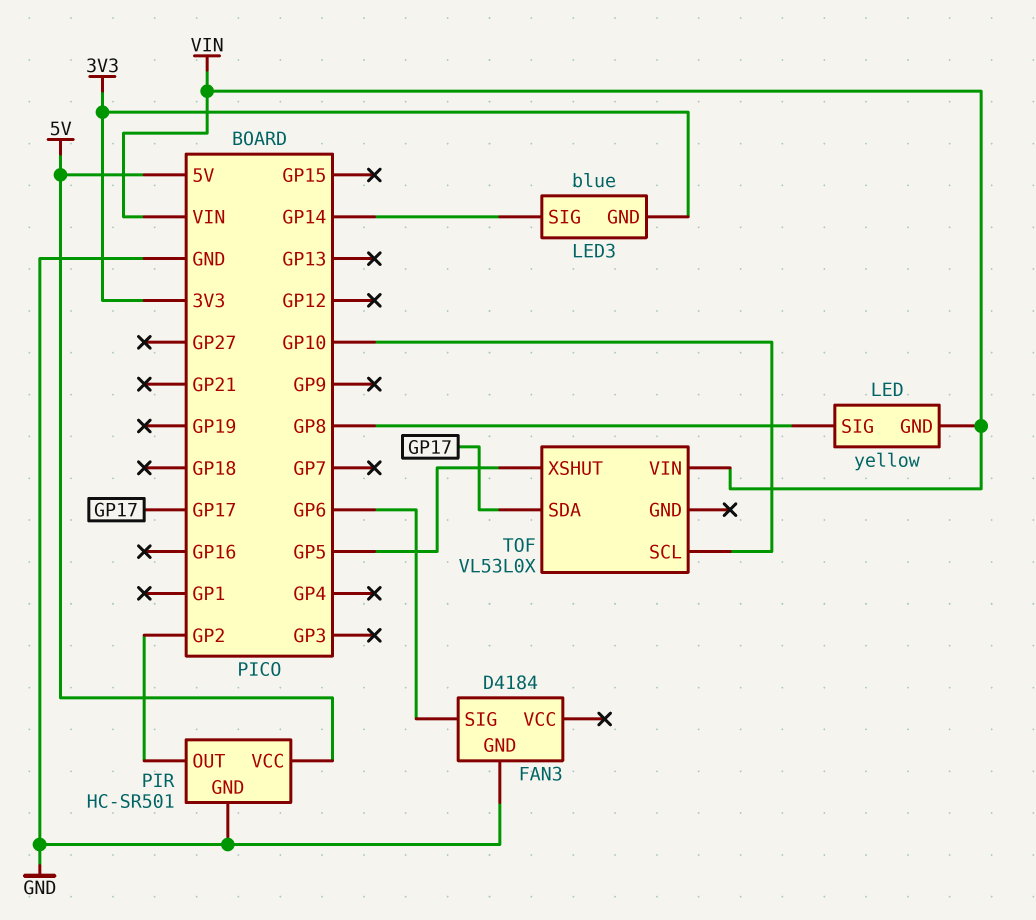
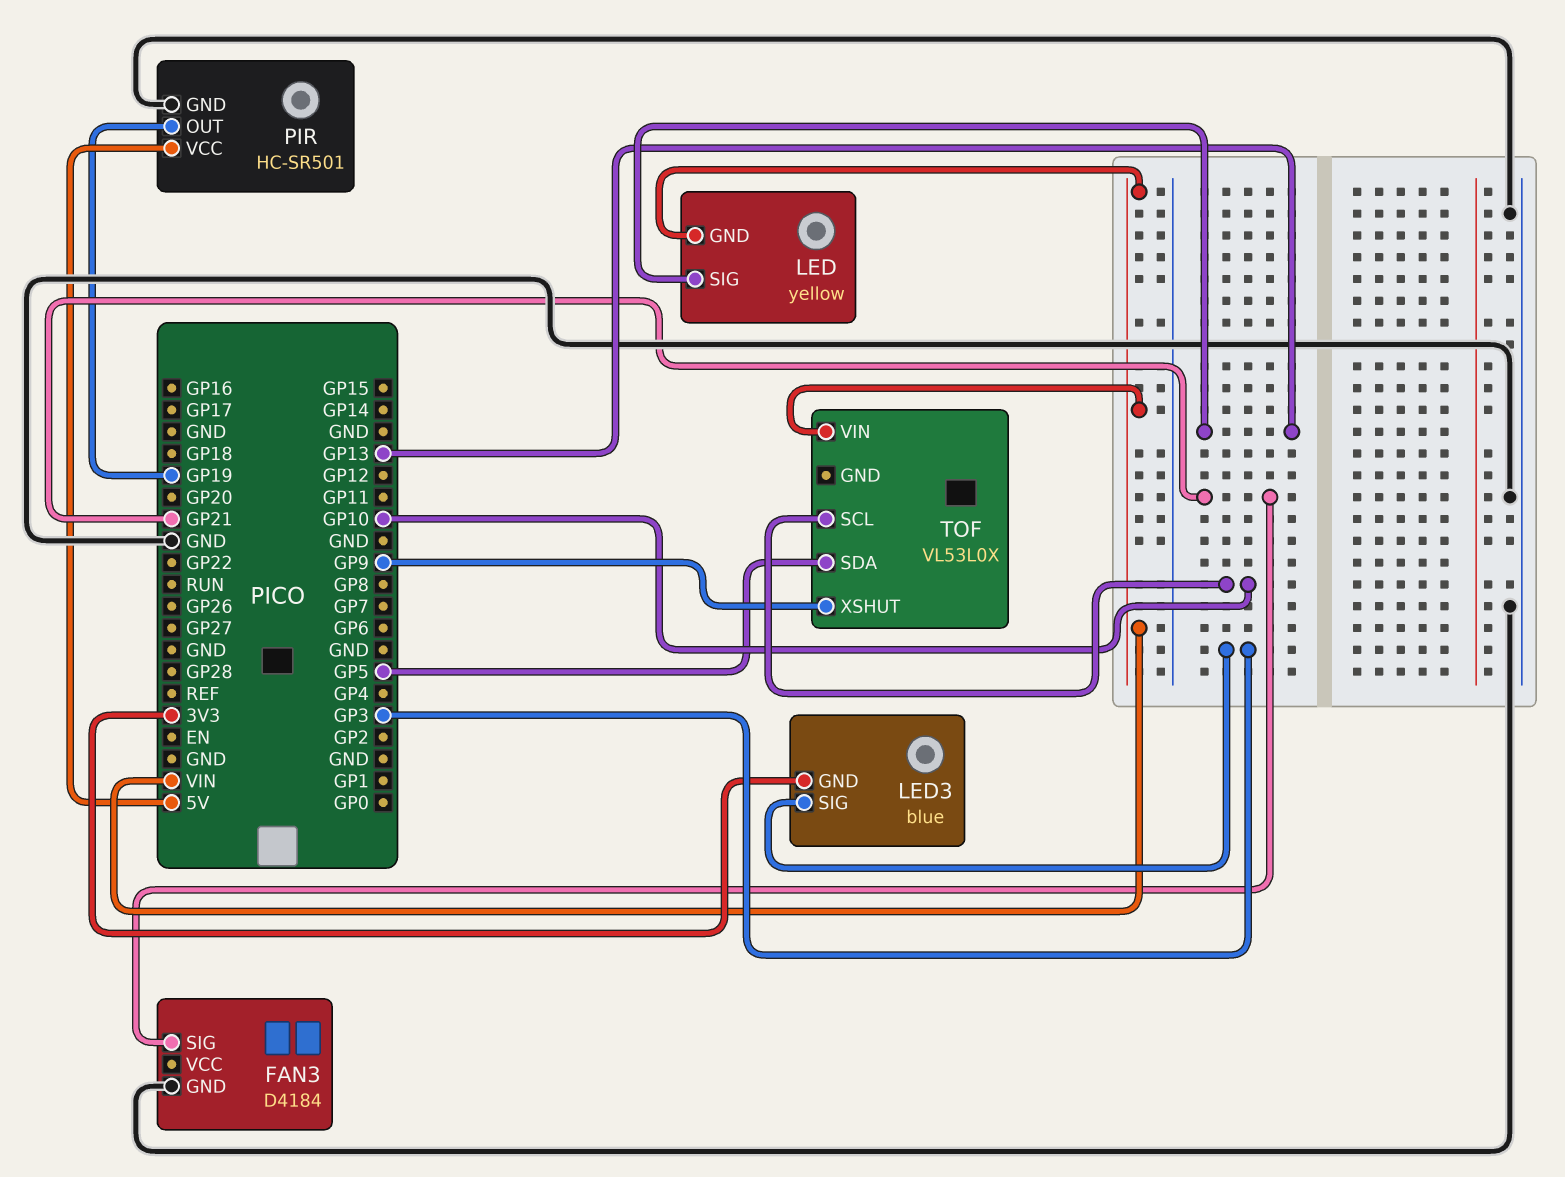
FAN3 pin SIG: GP6 -> GP21
LED pin SIG: GP8 -> GP13
LED3 pin SIG: GP14 -> GP3
PIR pin OUT: GP2 -> GP19
TOF pin SDA: GP17 -> GP5
TOF pin XSHUT: GP5 -> GP9

